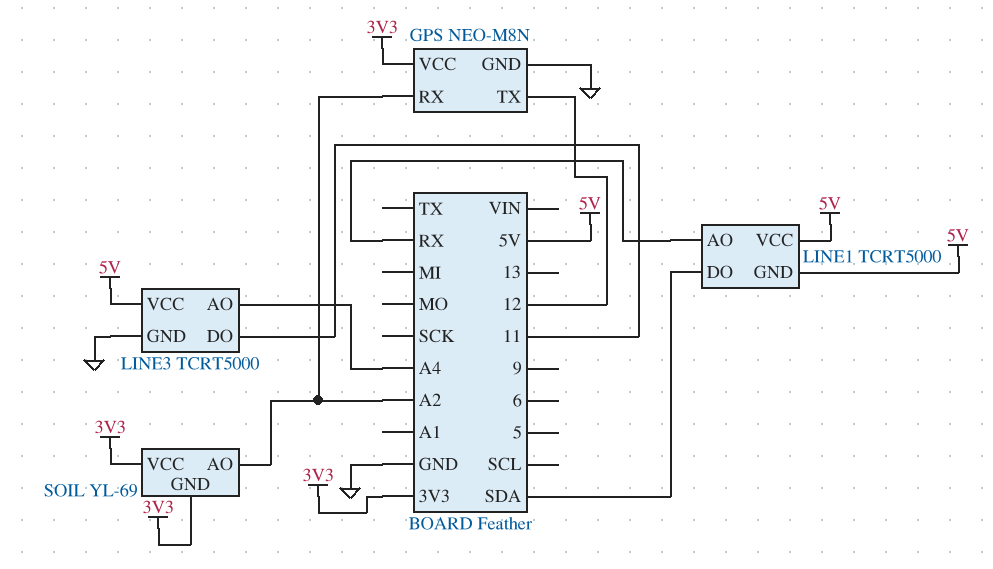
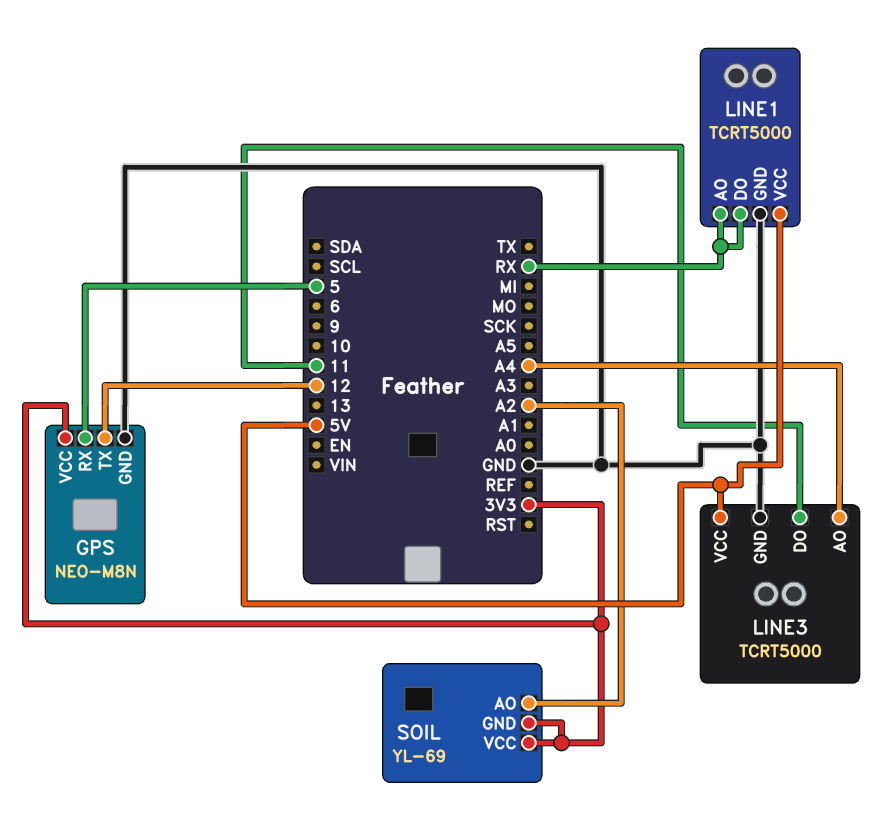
GPS pin RX: A2 -> 5
LINE1 pin DO: SDA -> RX
LINE1 pin GND: 5V -> GND

